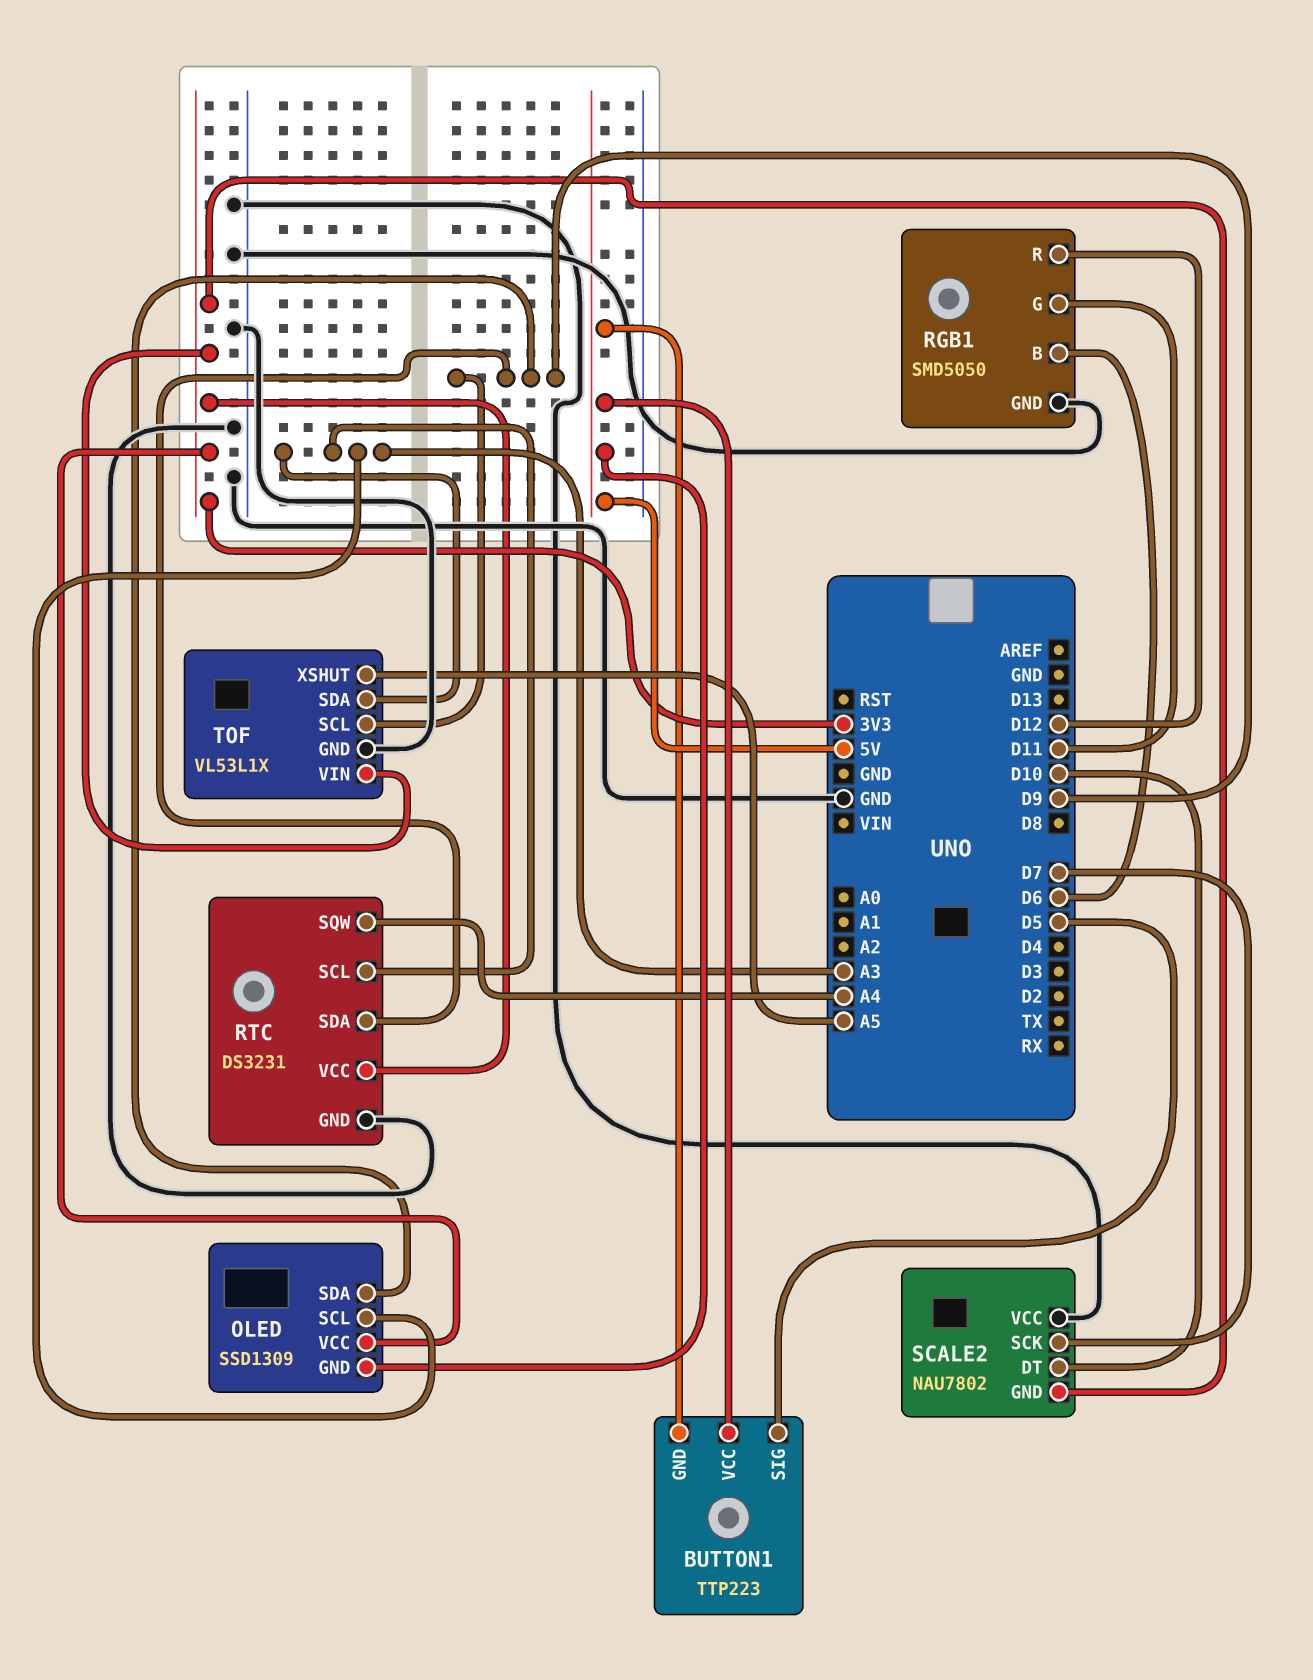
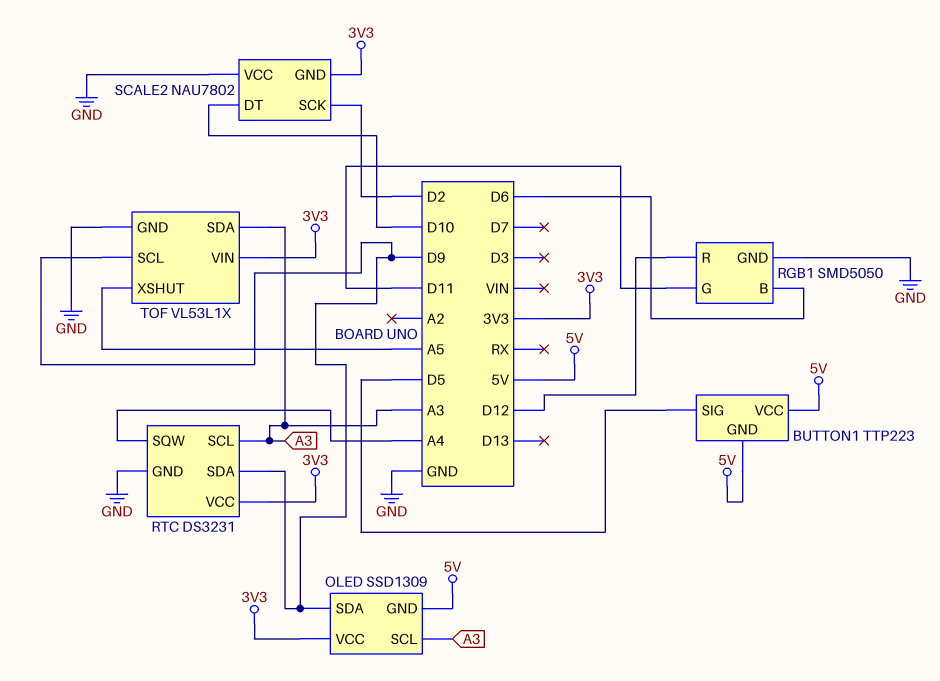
SCALE2 pin SCK: D7 -> D2

